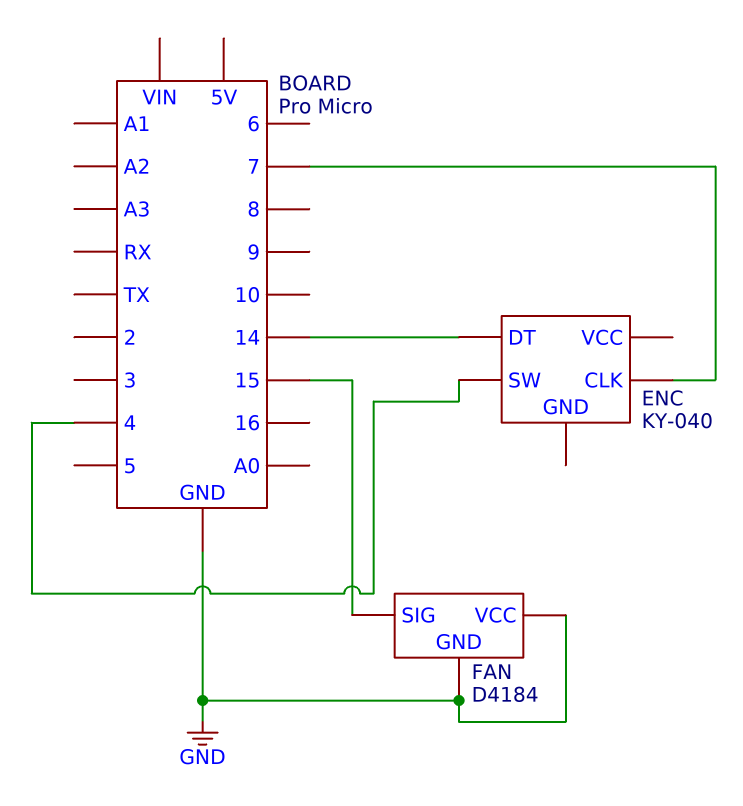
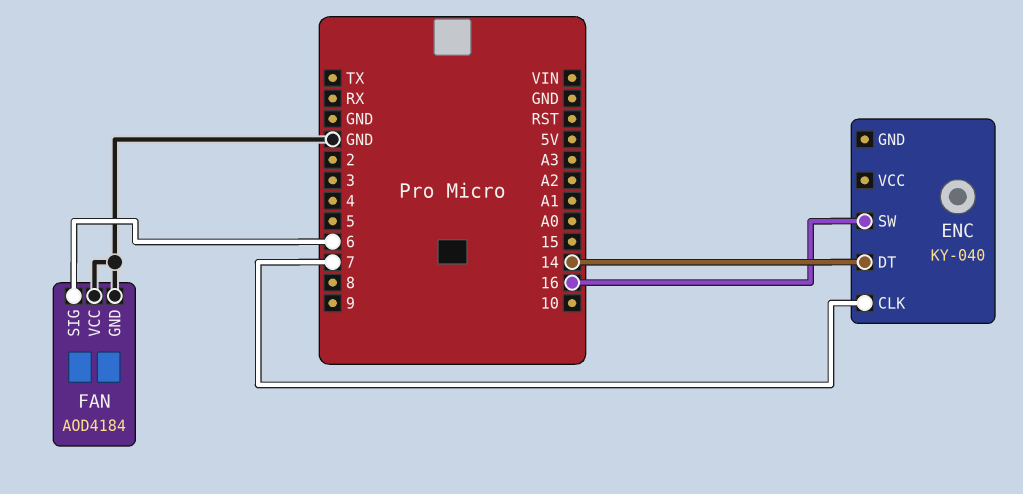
ENC pin SW: 4 -> 16
FAN: D4184 -> AOD4184
FAN pin SIG: 15 -> 6

